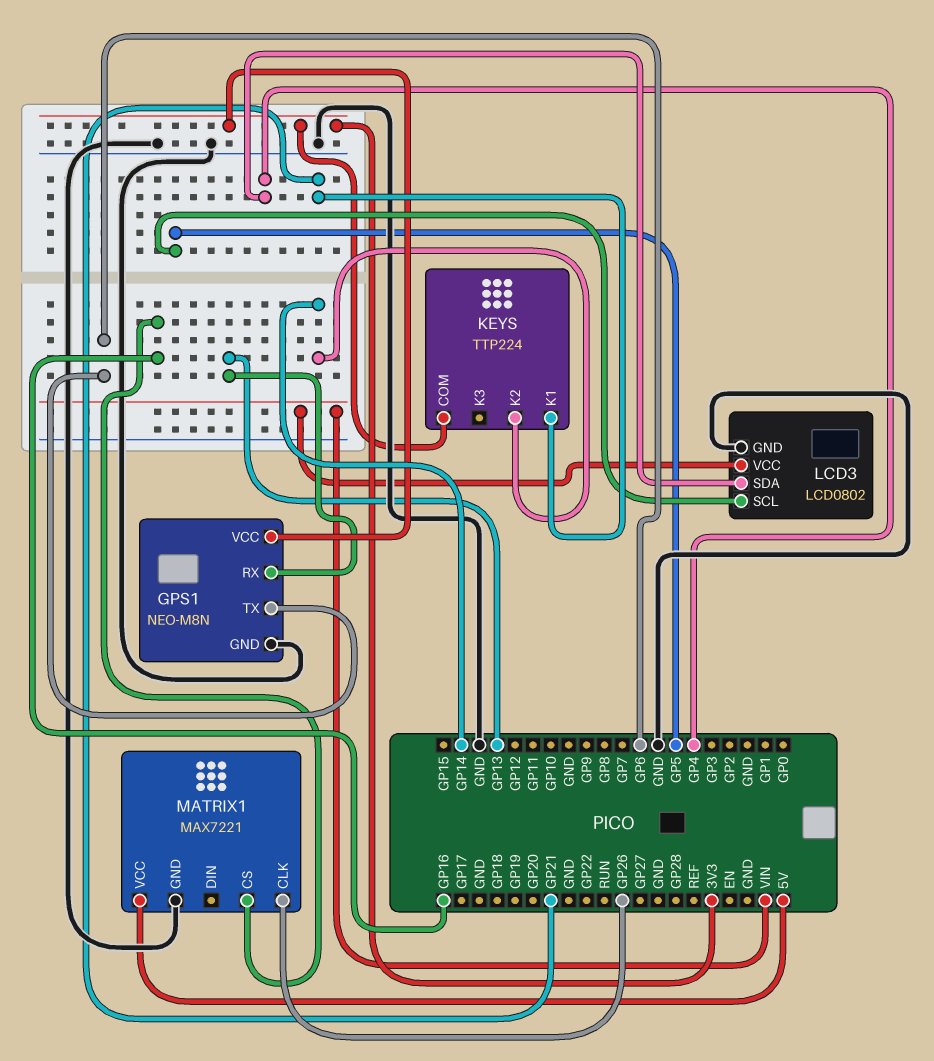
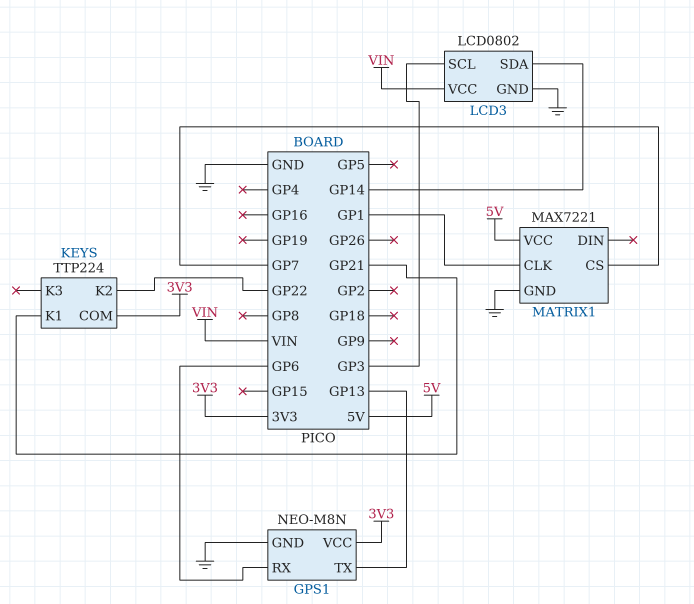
GPS1 pin RX: GP13 -> GP6
GPS1 pin TX: GP6 -> GP13
KEYS pin K2: GP14 -> GP22
LCD3 pin SCL: GP5 -> GP3
LCD3 pin SDA: GP4 -> GP14
MATRIX1 pin CLK: GP26 -> GP1
MATRIX1 pin CS: GP16 -> GP7

